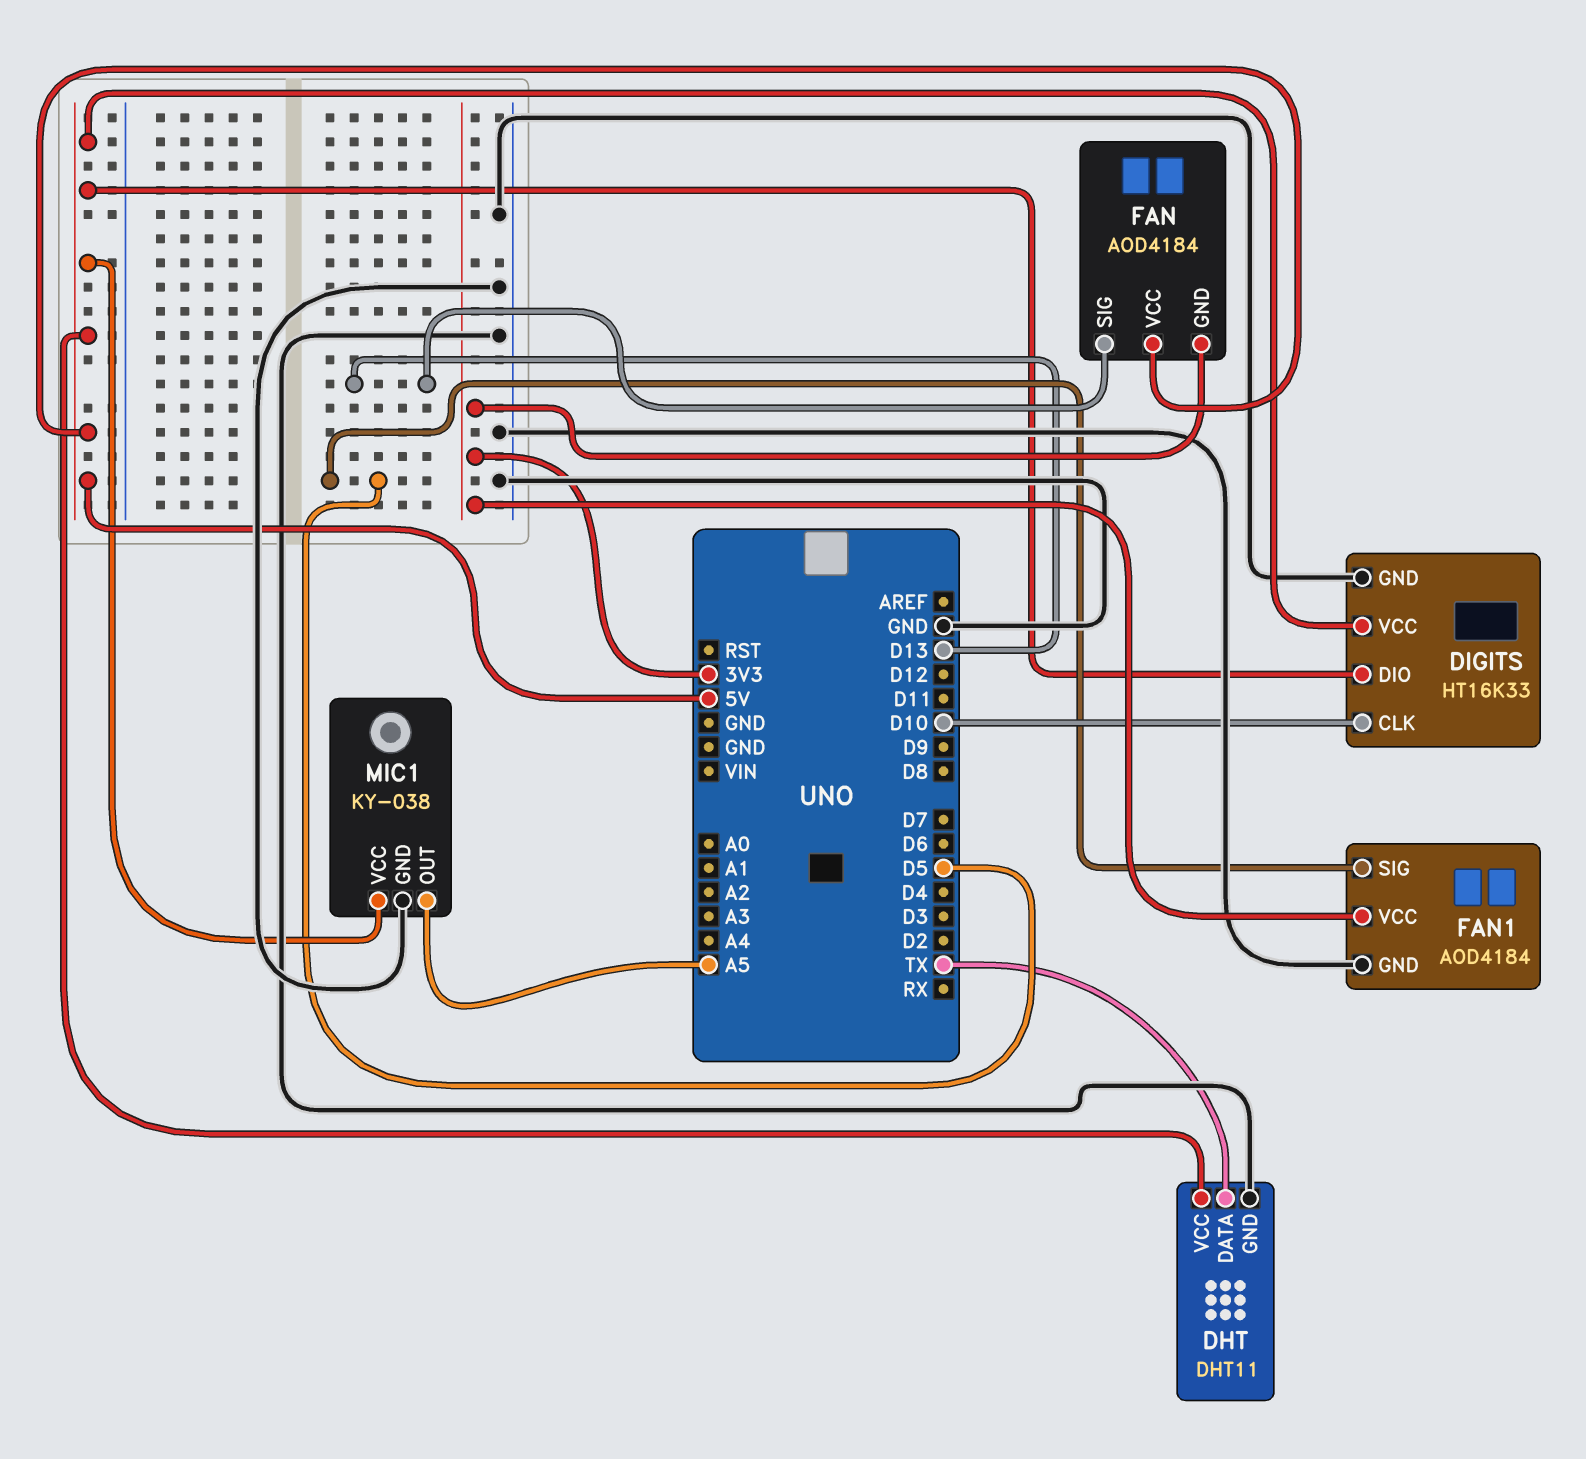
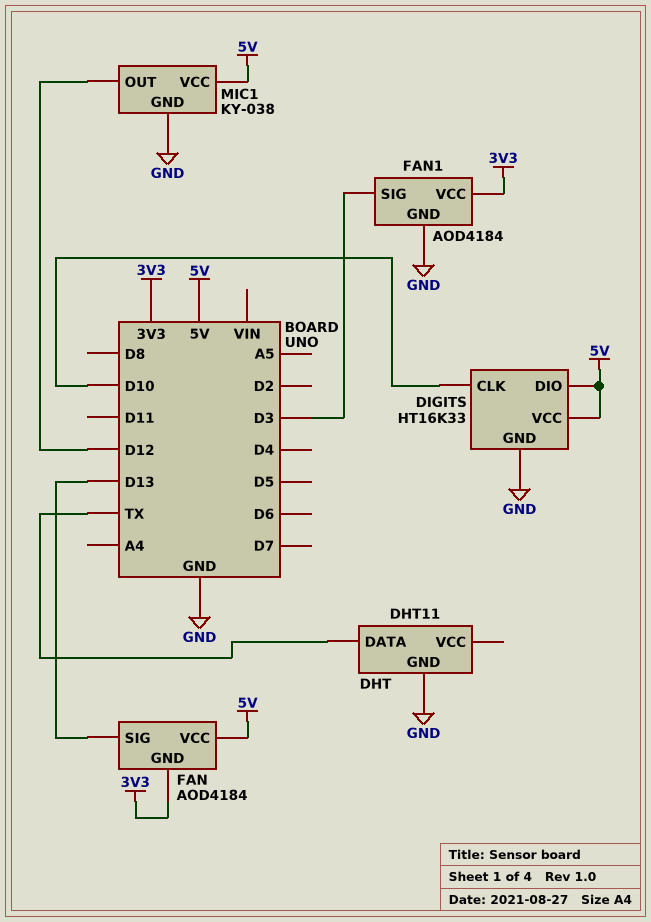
DHT pin VCC: 5V -> none
FAN1 pin SIG: D5 -> D3
MIC1 pin OUT: A5 -> D12

